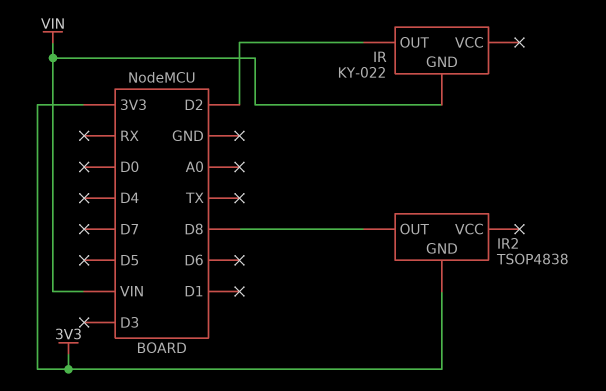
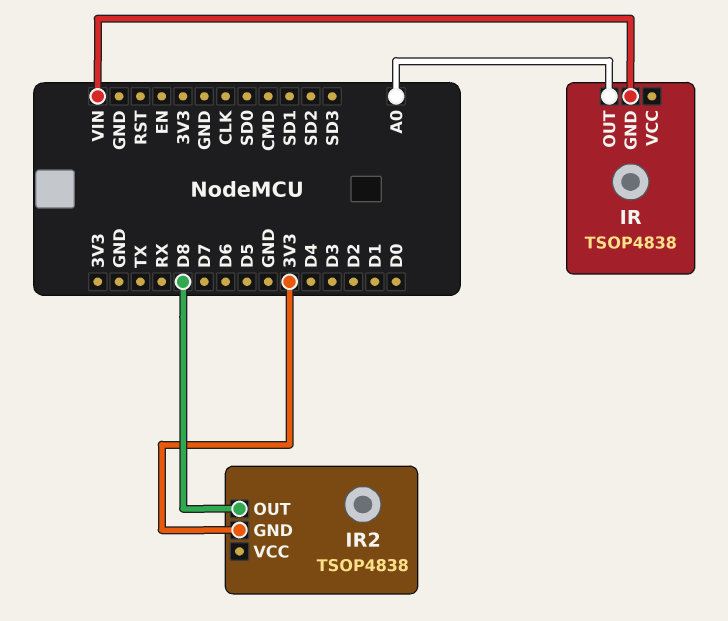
IR: KY-022 -> TSOP4838
IR pin OUT: D2 -> A0

